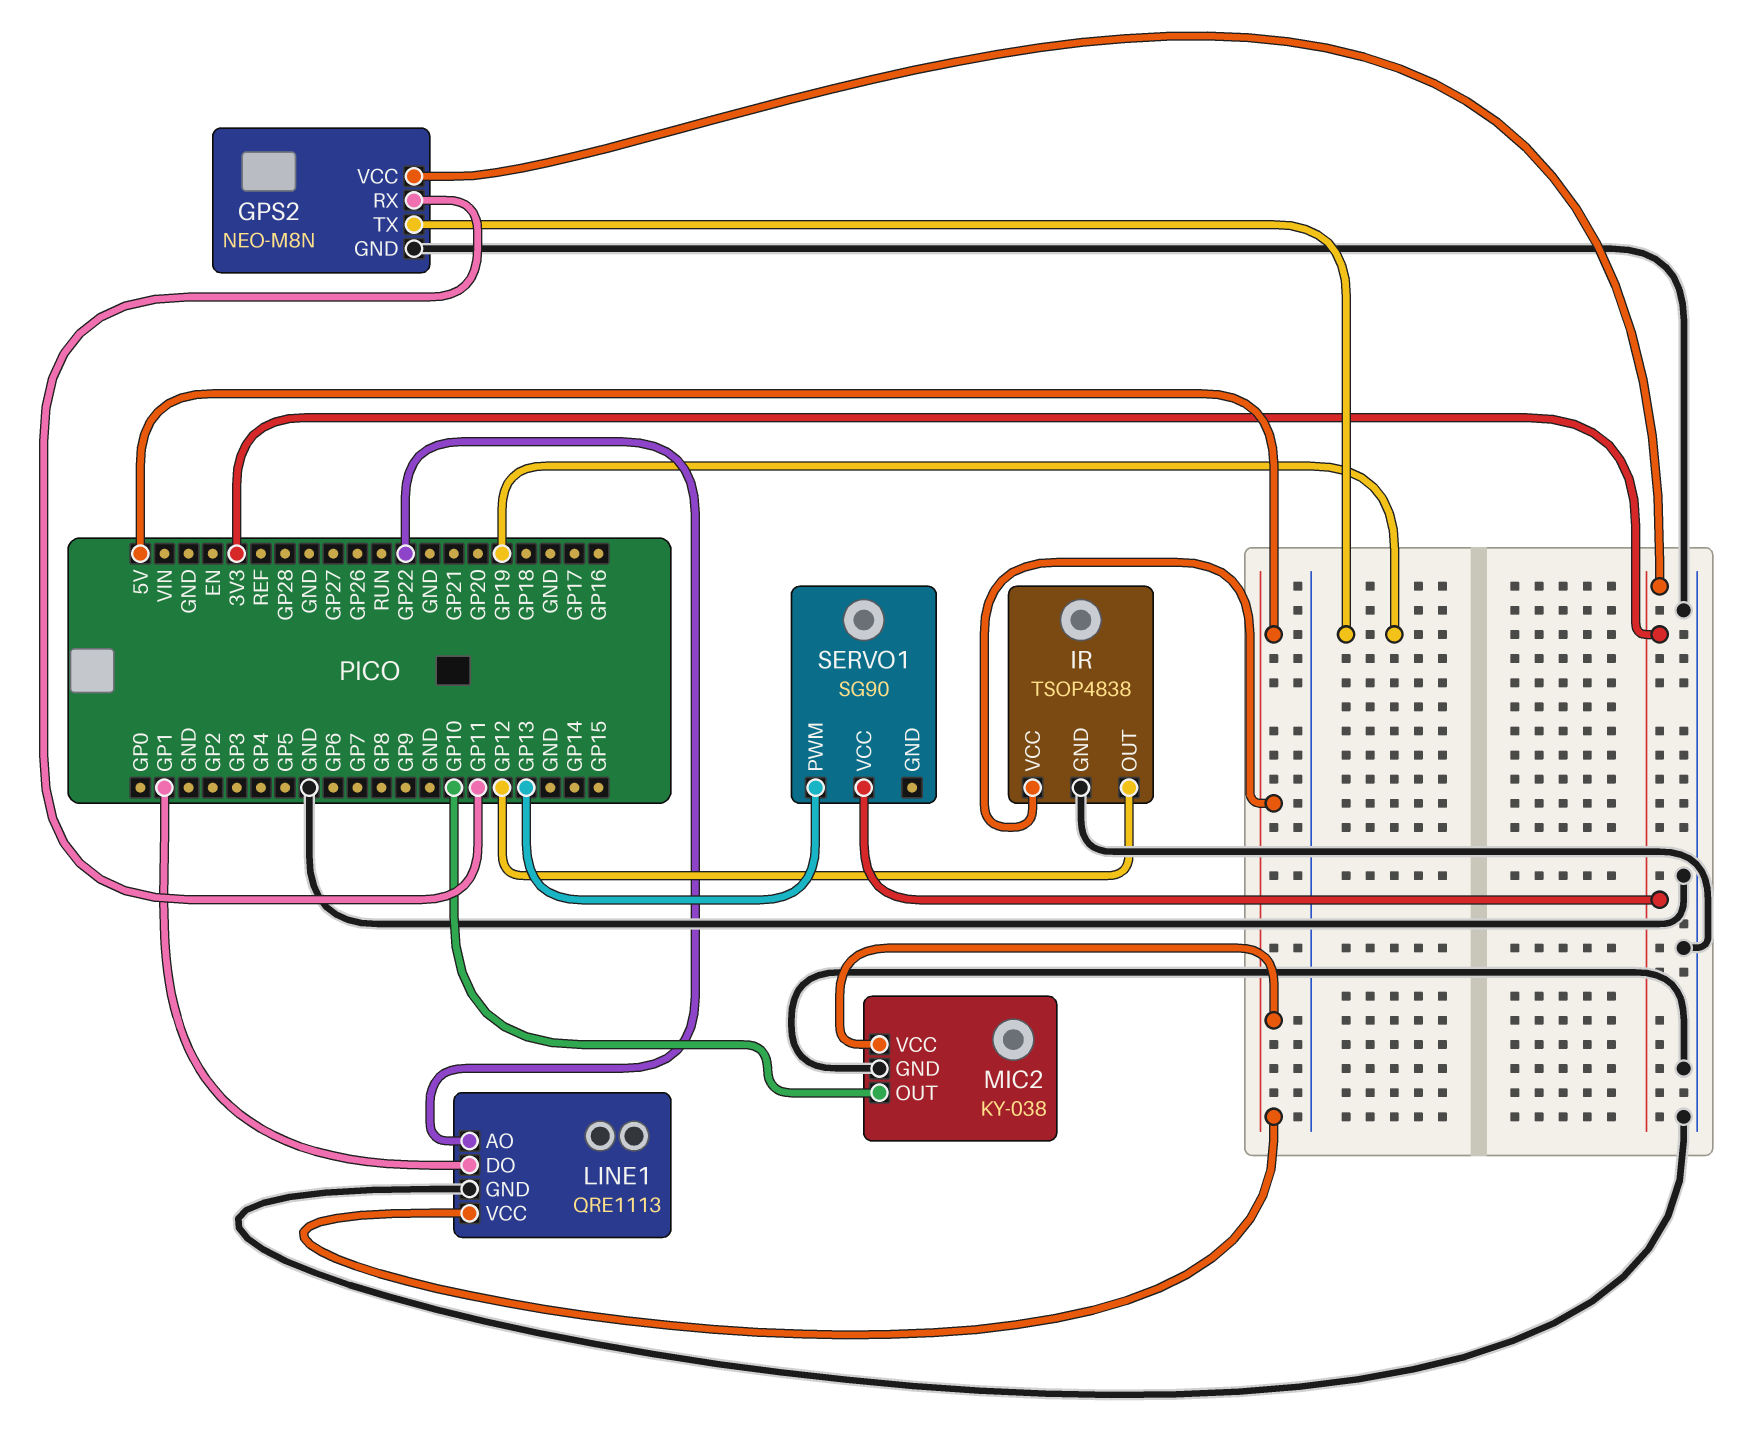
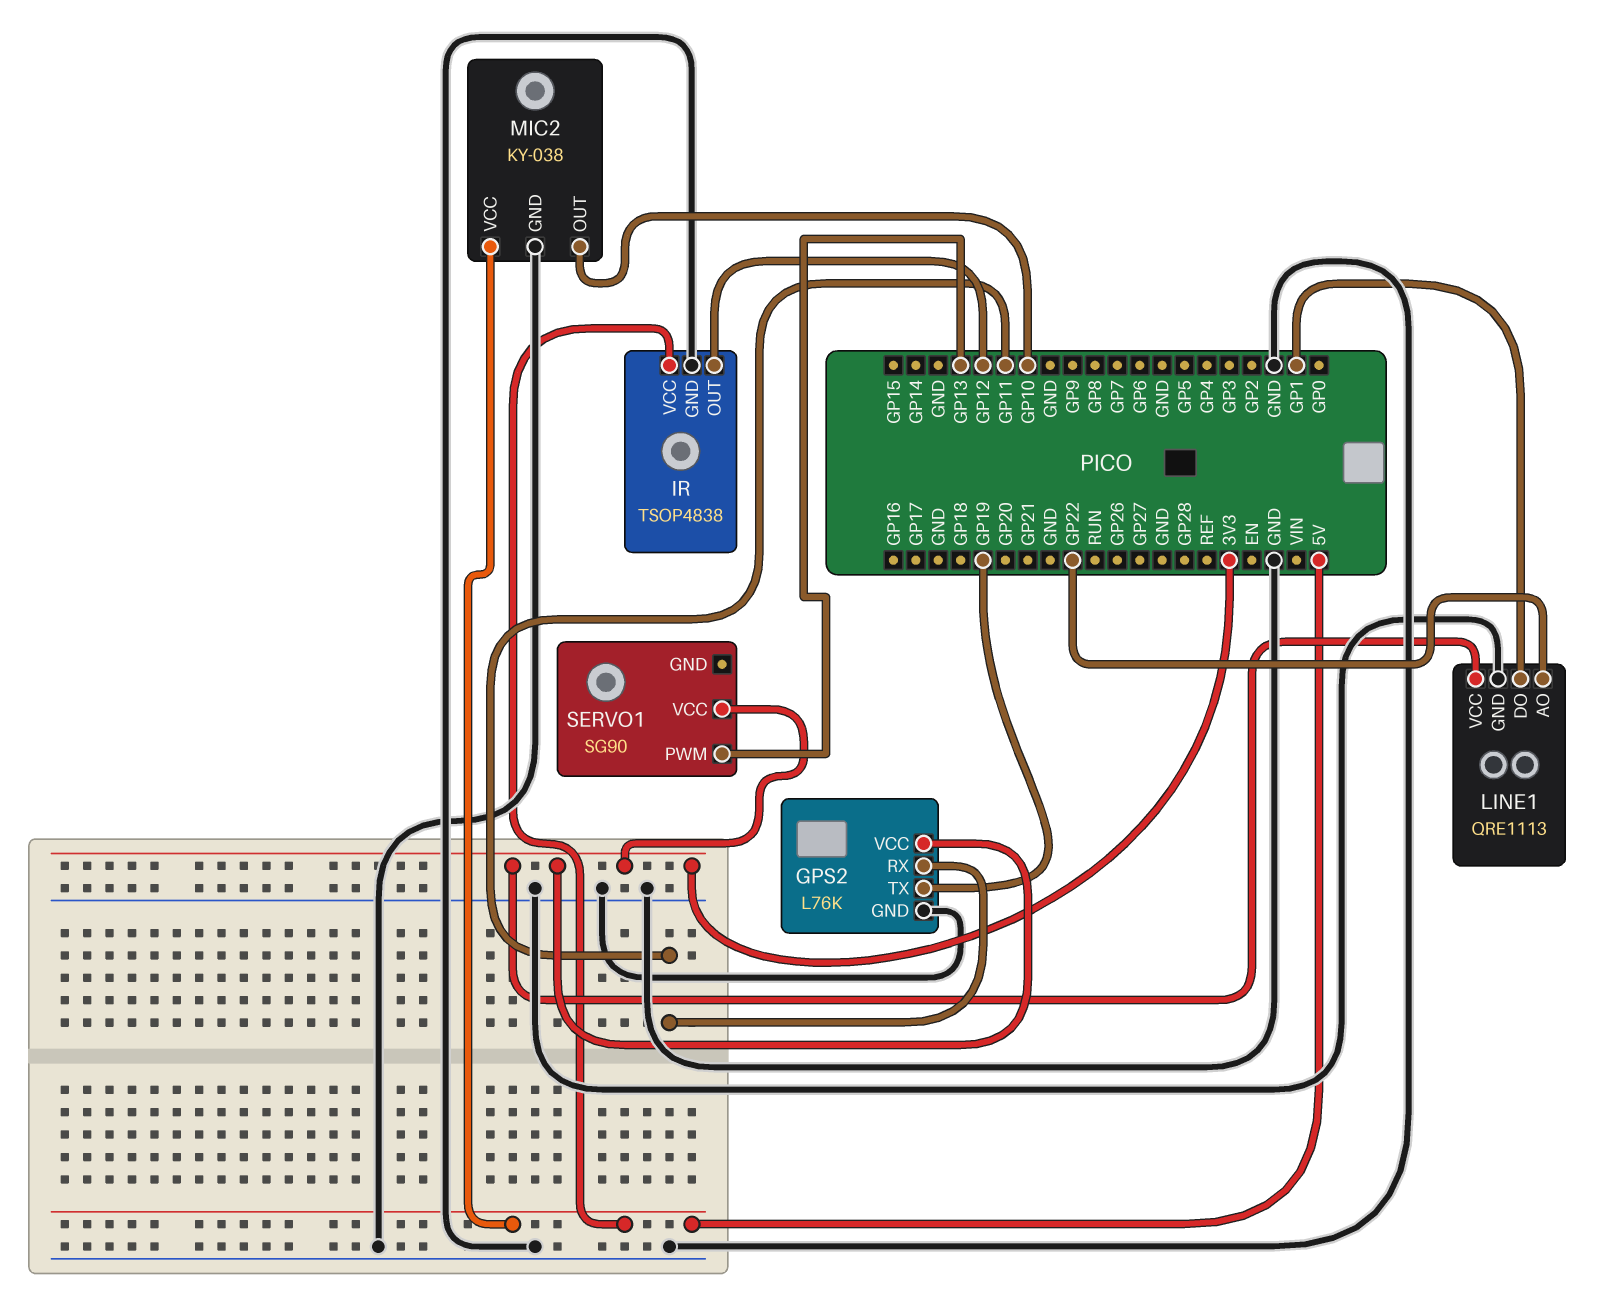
GPS2: NEO-M8N -> L76K
LINE1 pin VCC: 5V -> 3V3

